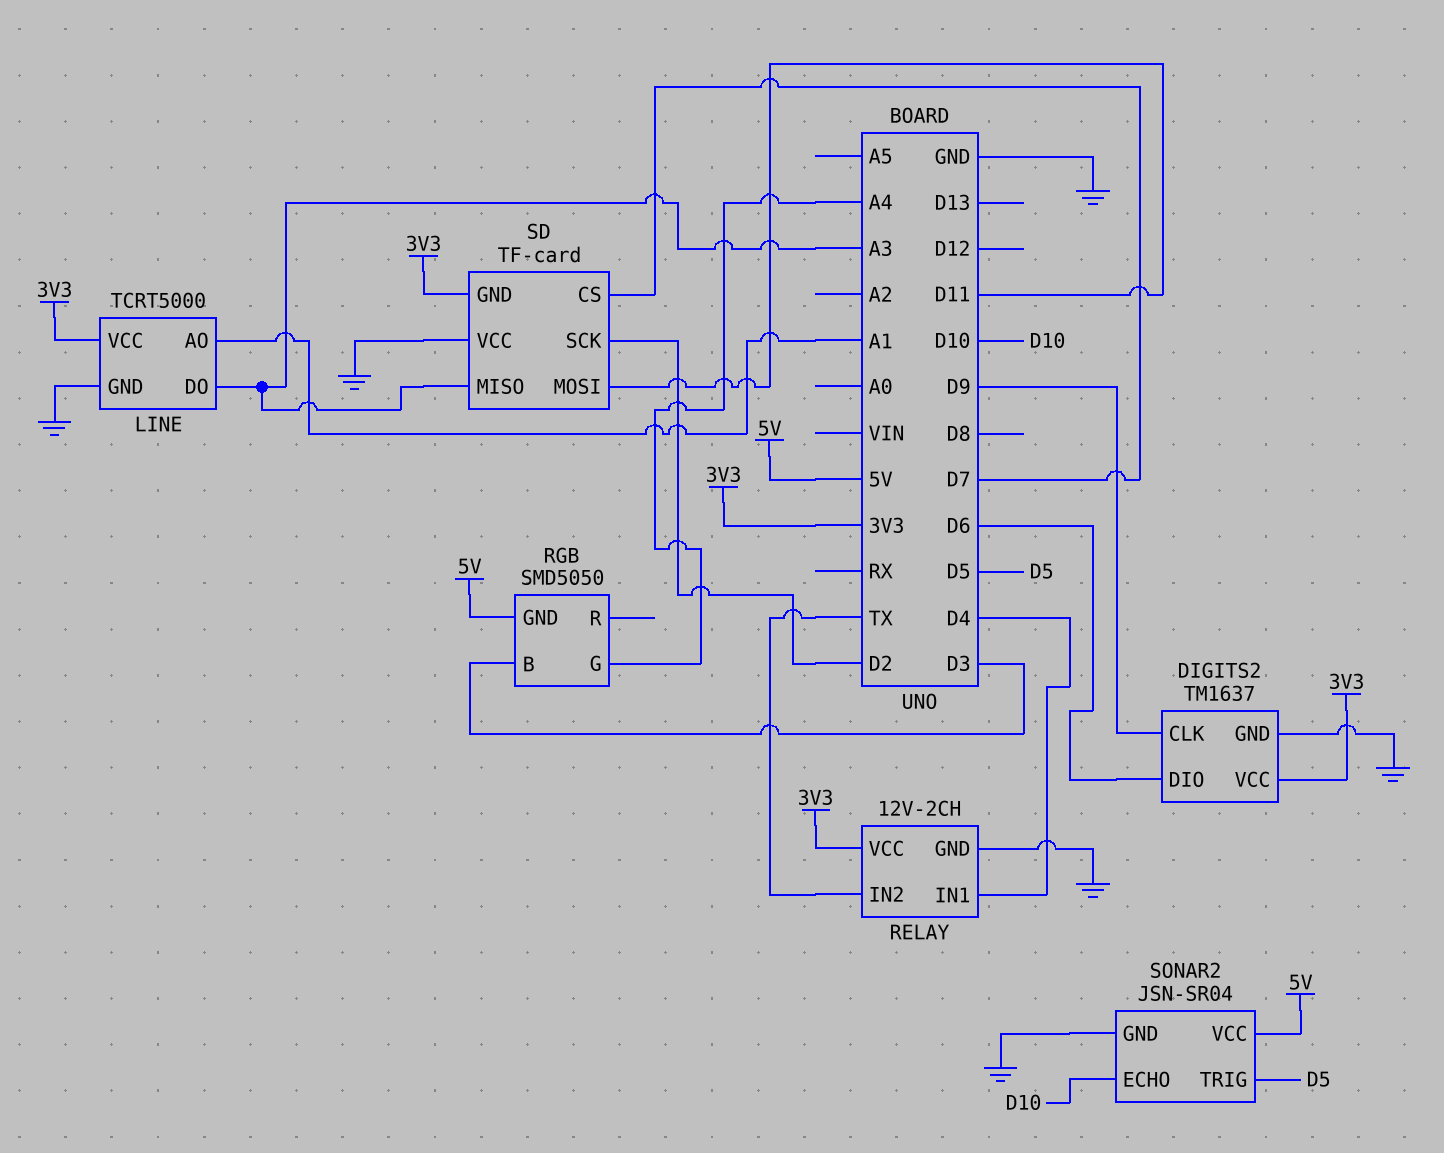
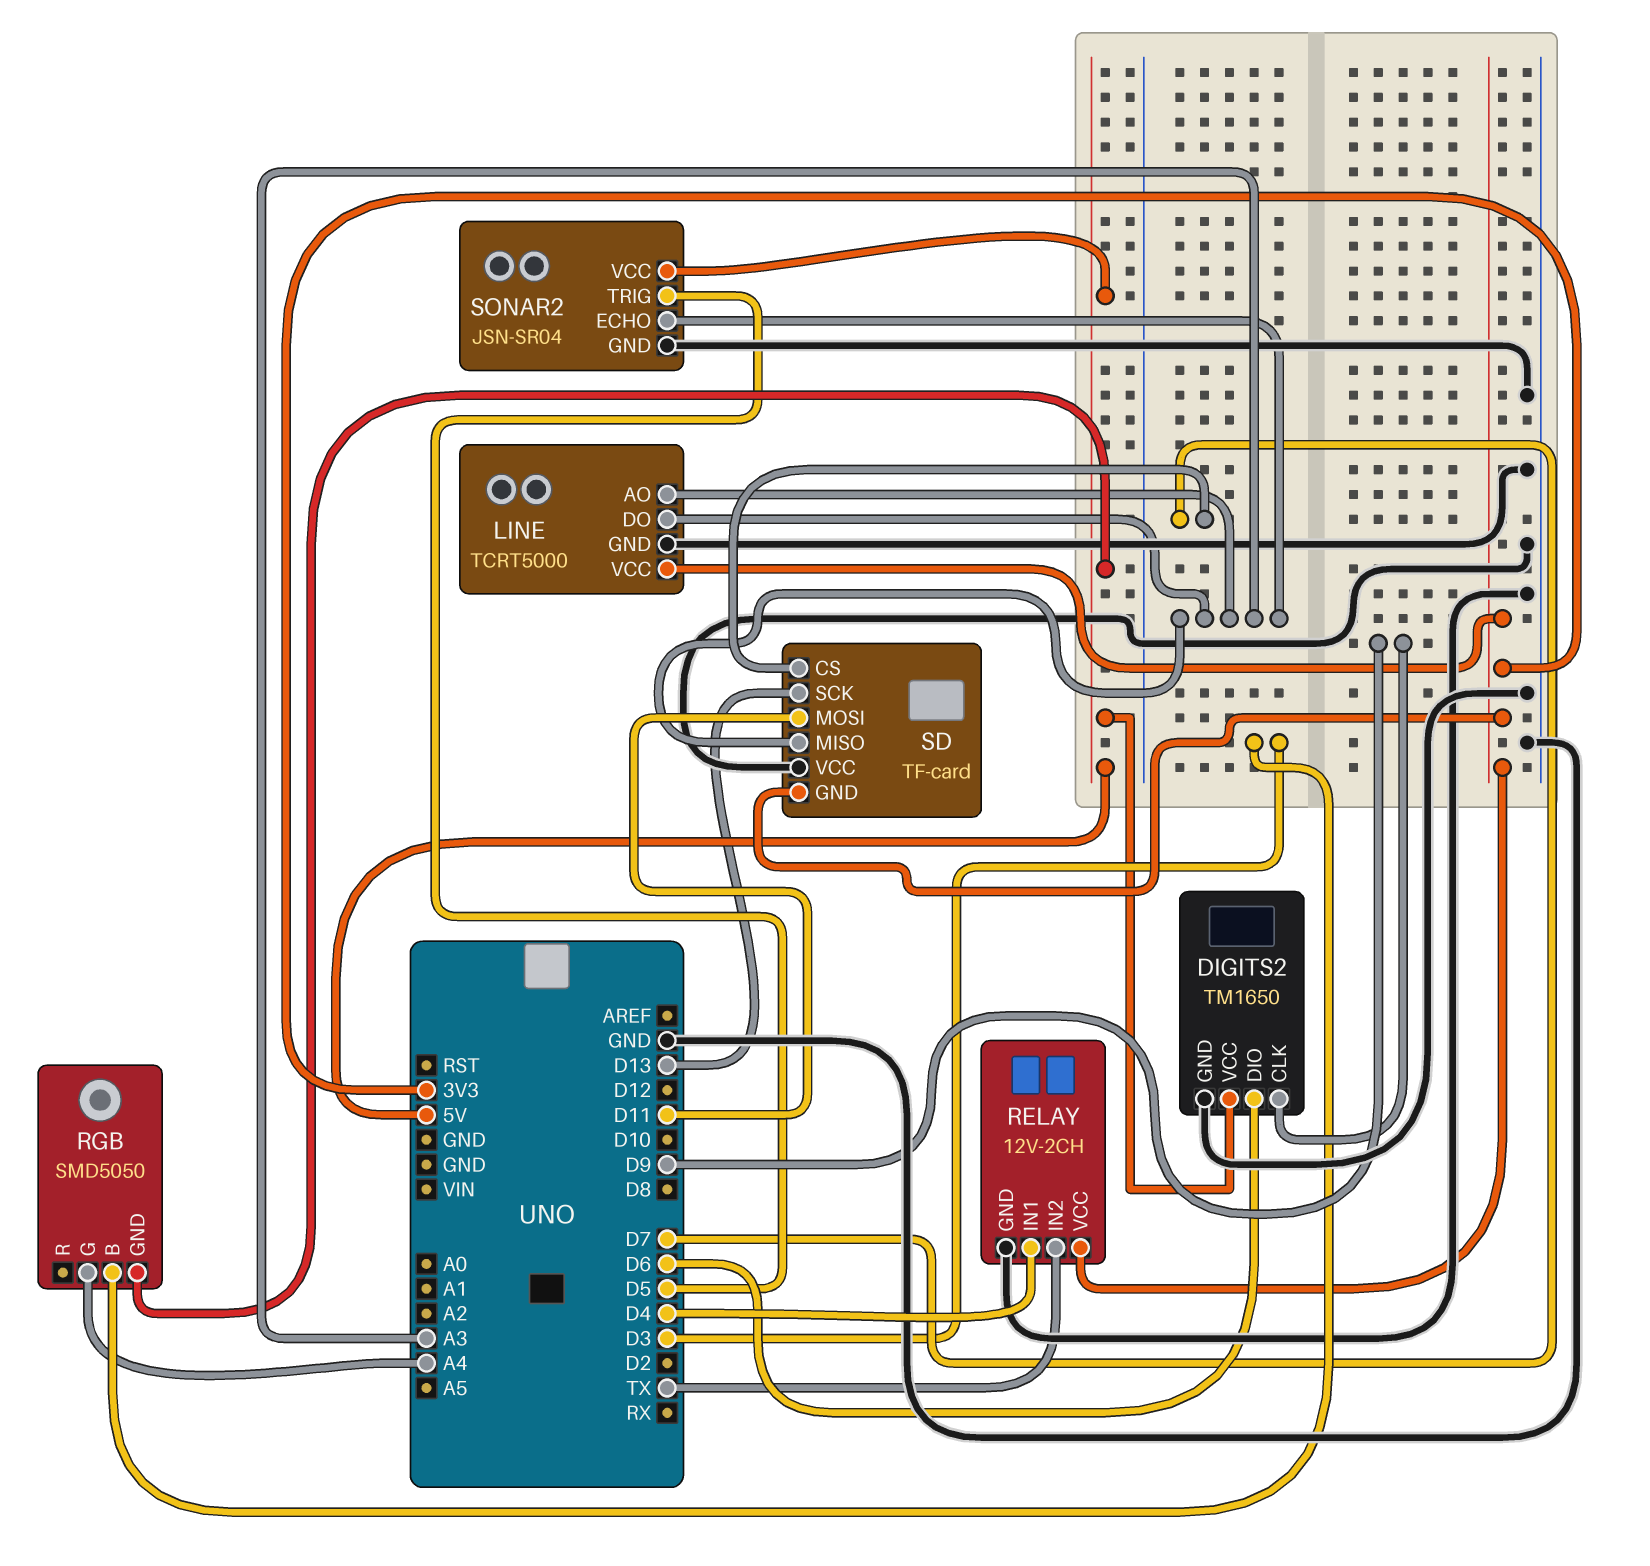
DIGITS2: TM1637 -> TM1650
DIGITS2 pin VCC: 3V3 -> 5V
LINE pin AO: A1 -> A3
SD pin SCK: D2 -> D13
SONAR2 pin ECHO: D10 -> A3

